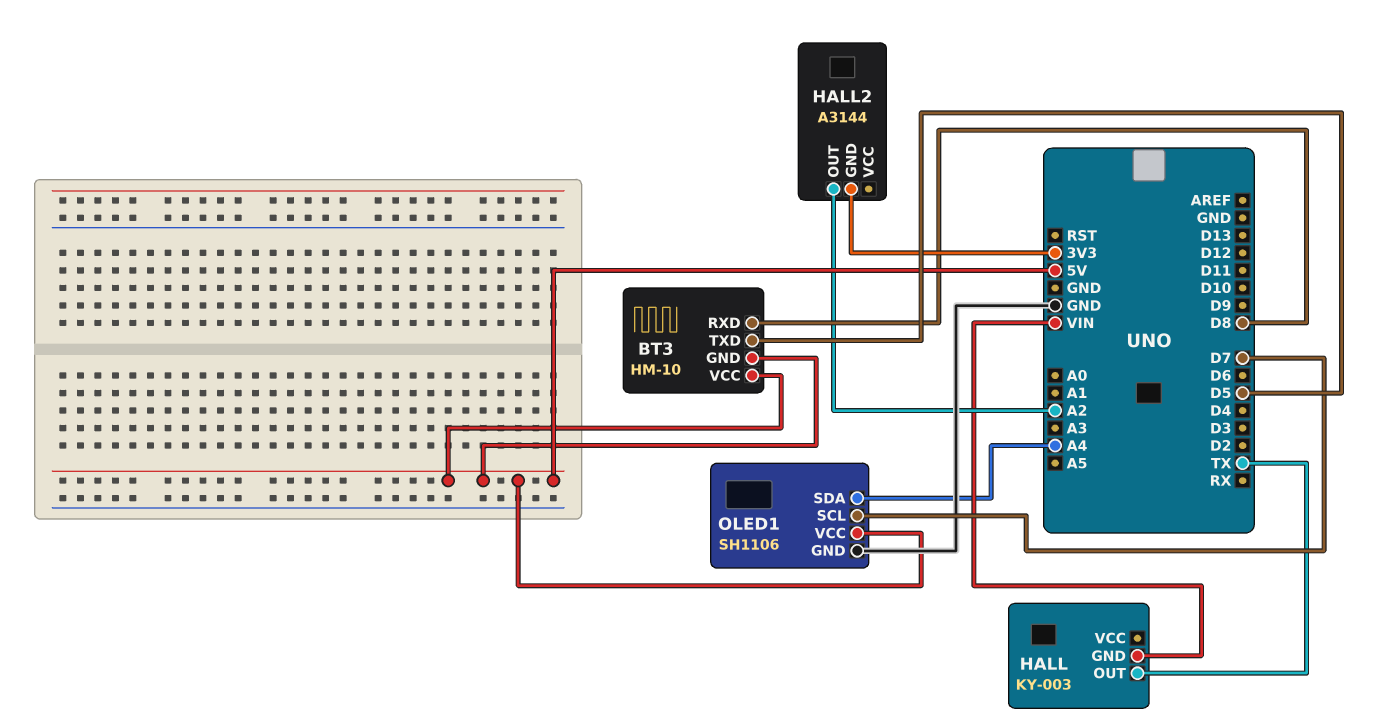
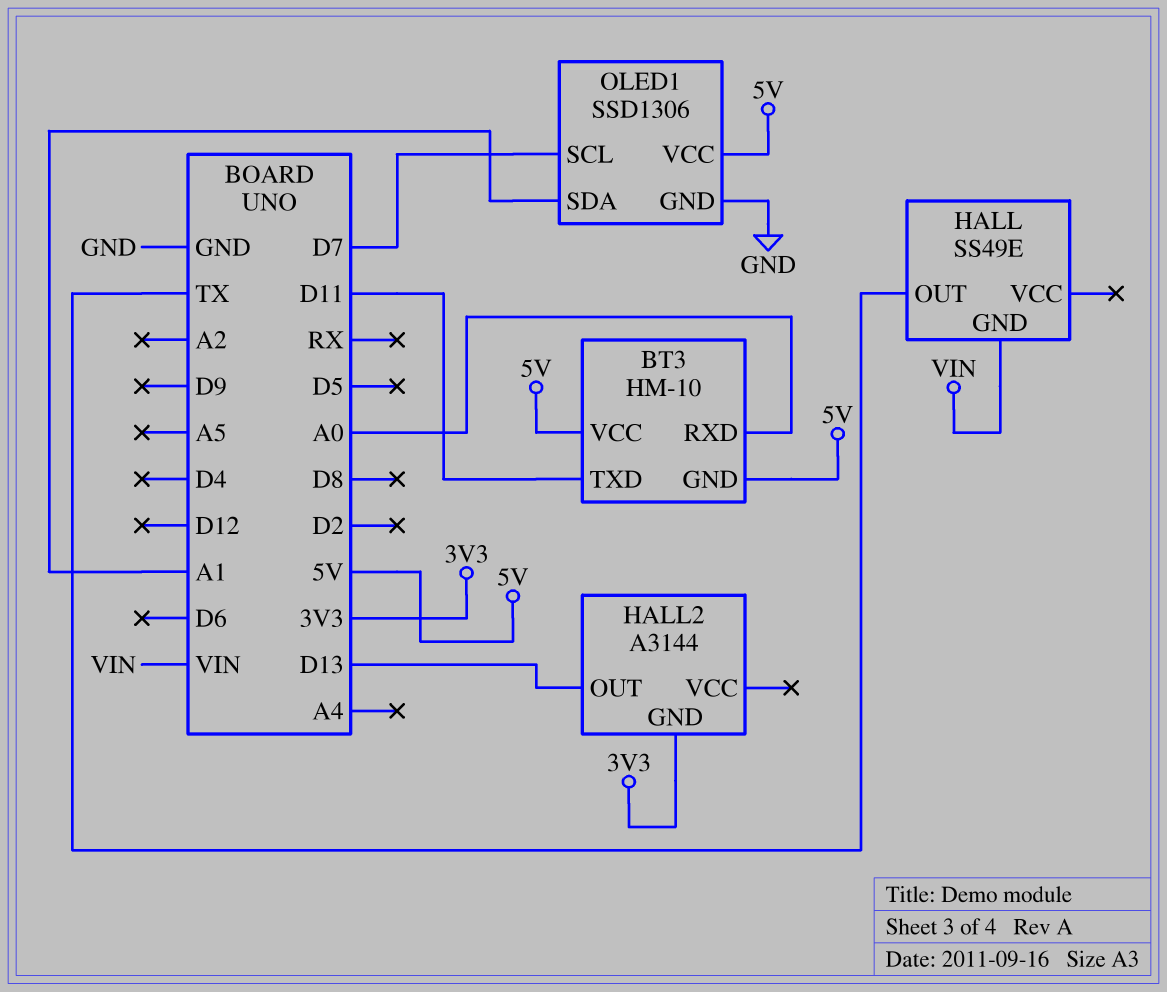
BT3 pin RXD: D8 -> A0
BT3 pin TXD: D5 -> D11
HALL: KY-003 -> SS49E
HALL2 pin OUT: A2 -> D13
OLED1: SH1106 -> SSD1306
OLED1 pin SDA: A4 -> A1

